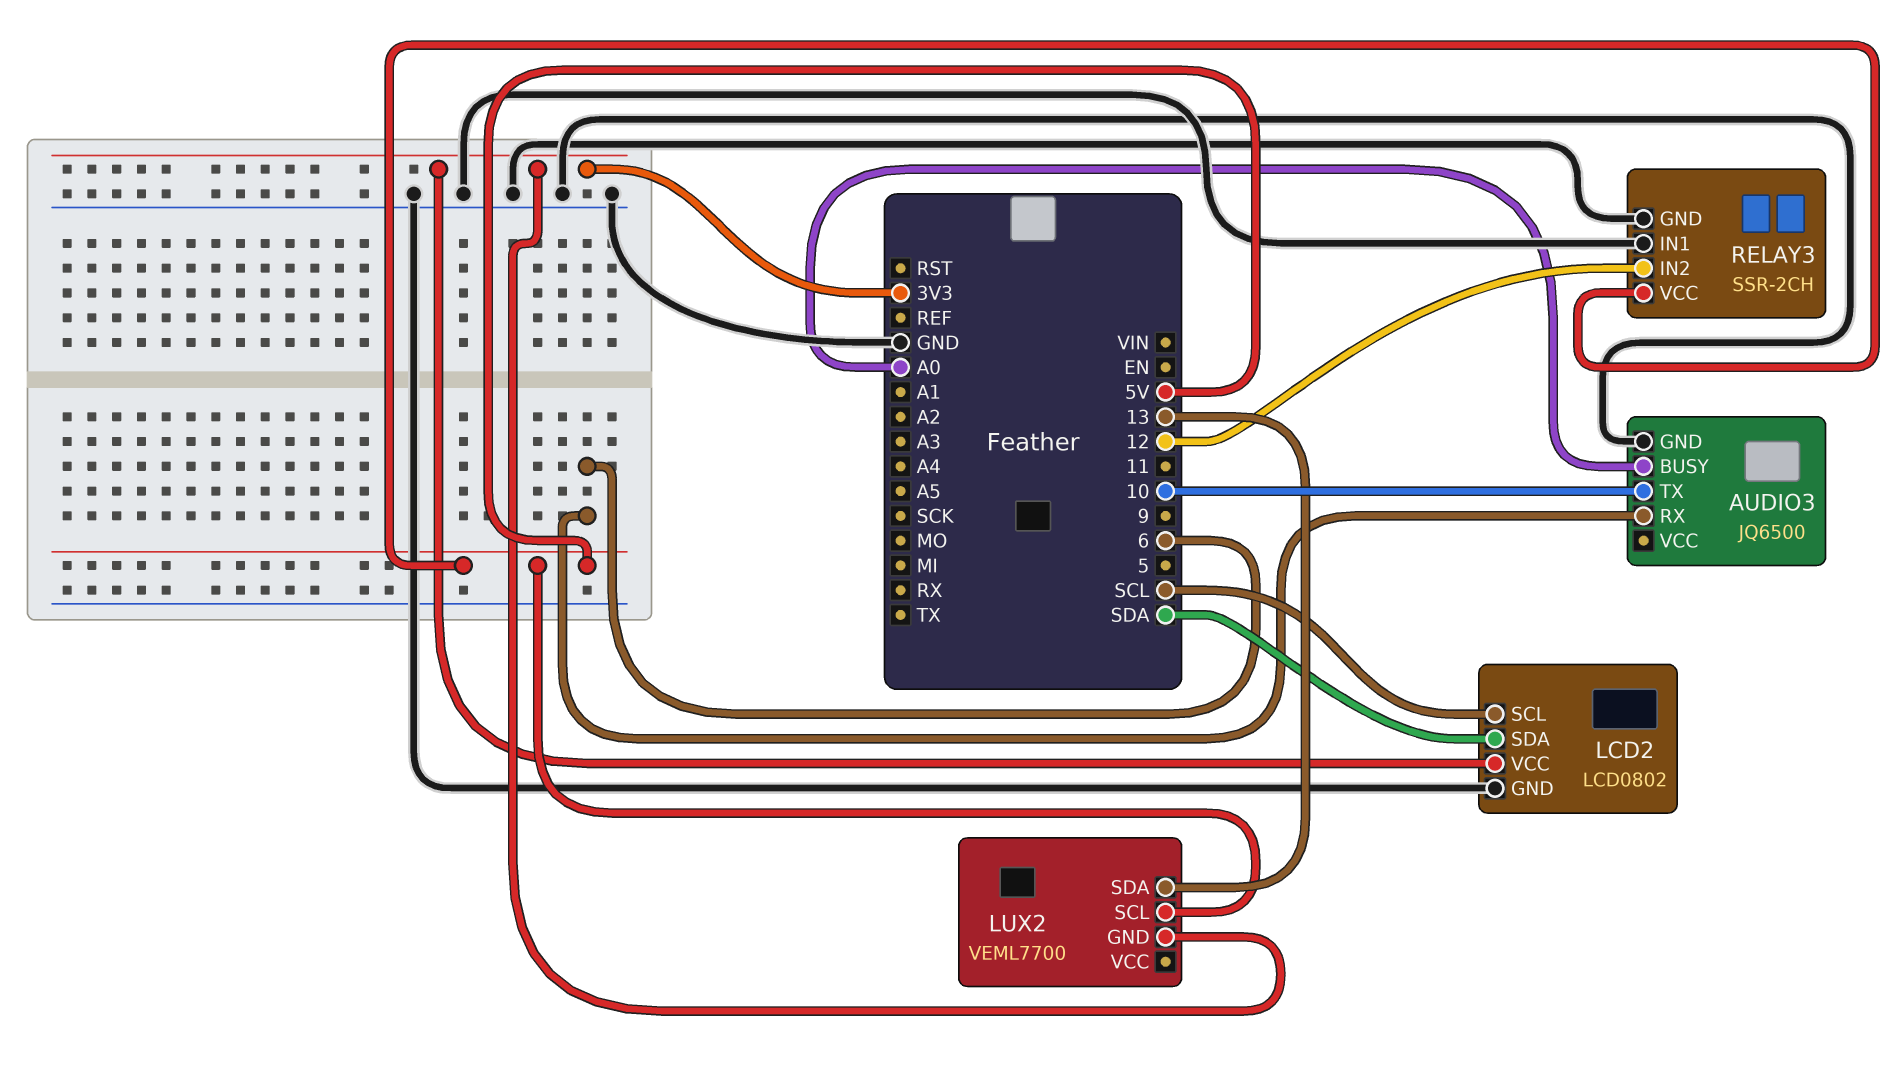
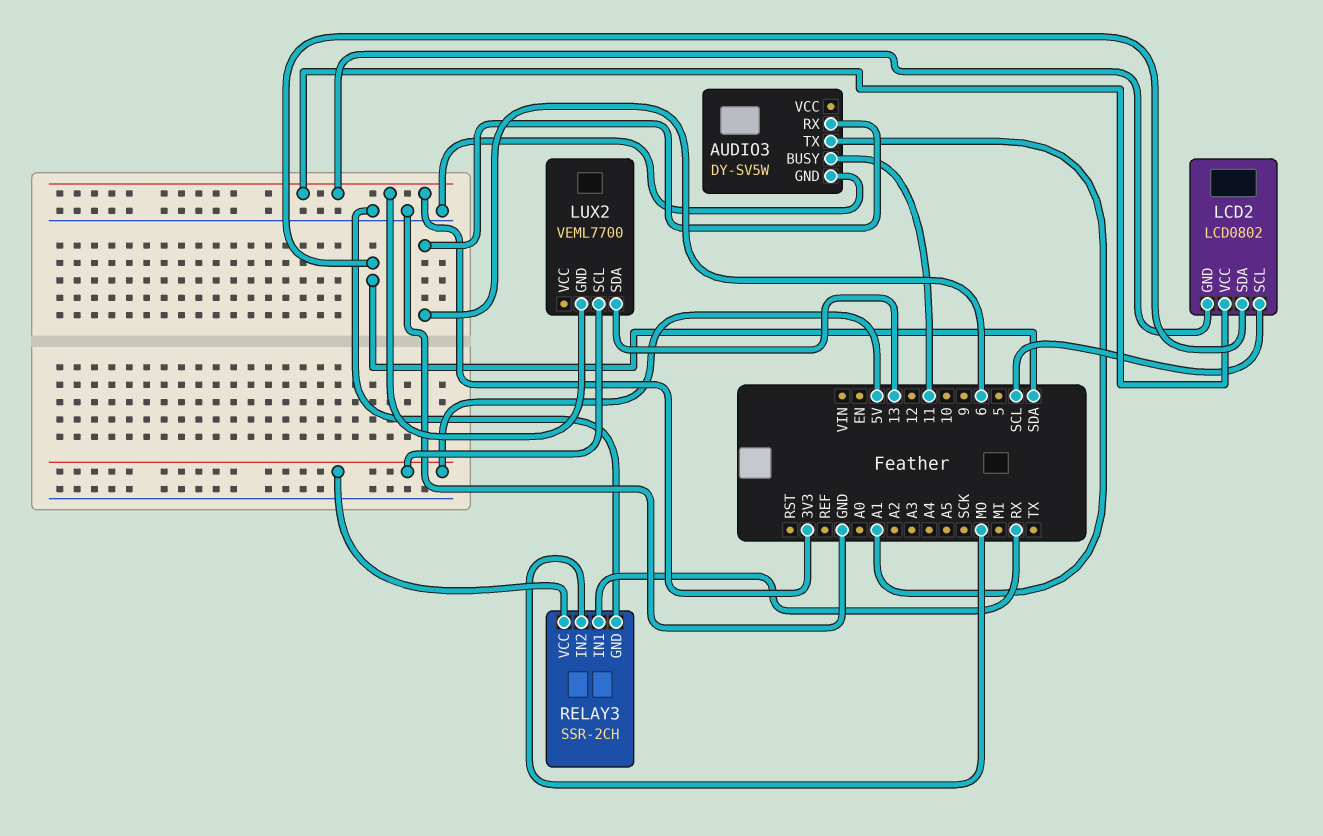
AUDIO3: JQ6500 -> DY-SV5W
AUDIO3 pin BUSY: A0 -> 11
AUDIO3 pin TX: 10 -> A1
LCD2 pin GND: GND -> 3V3
RELAY3 pin IN1: GND -> RX
RELAY3 pin IN2: 12 -> MO

